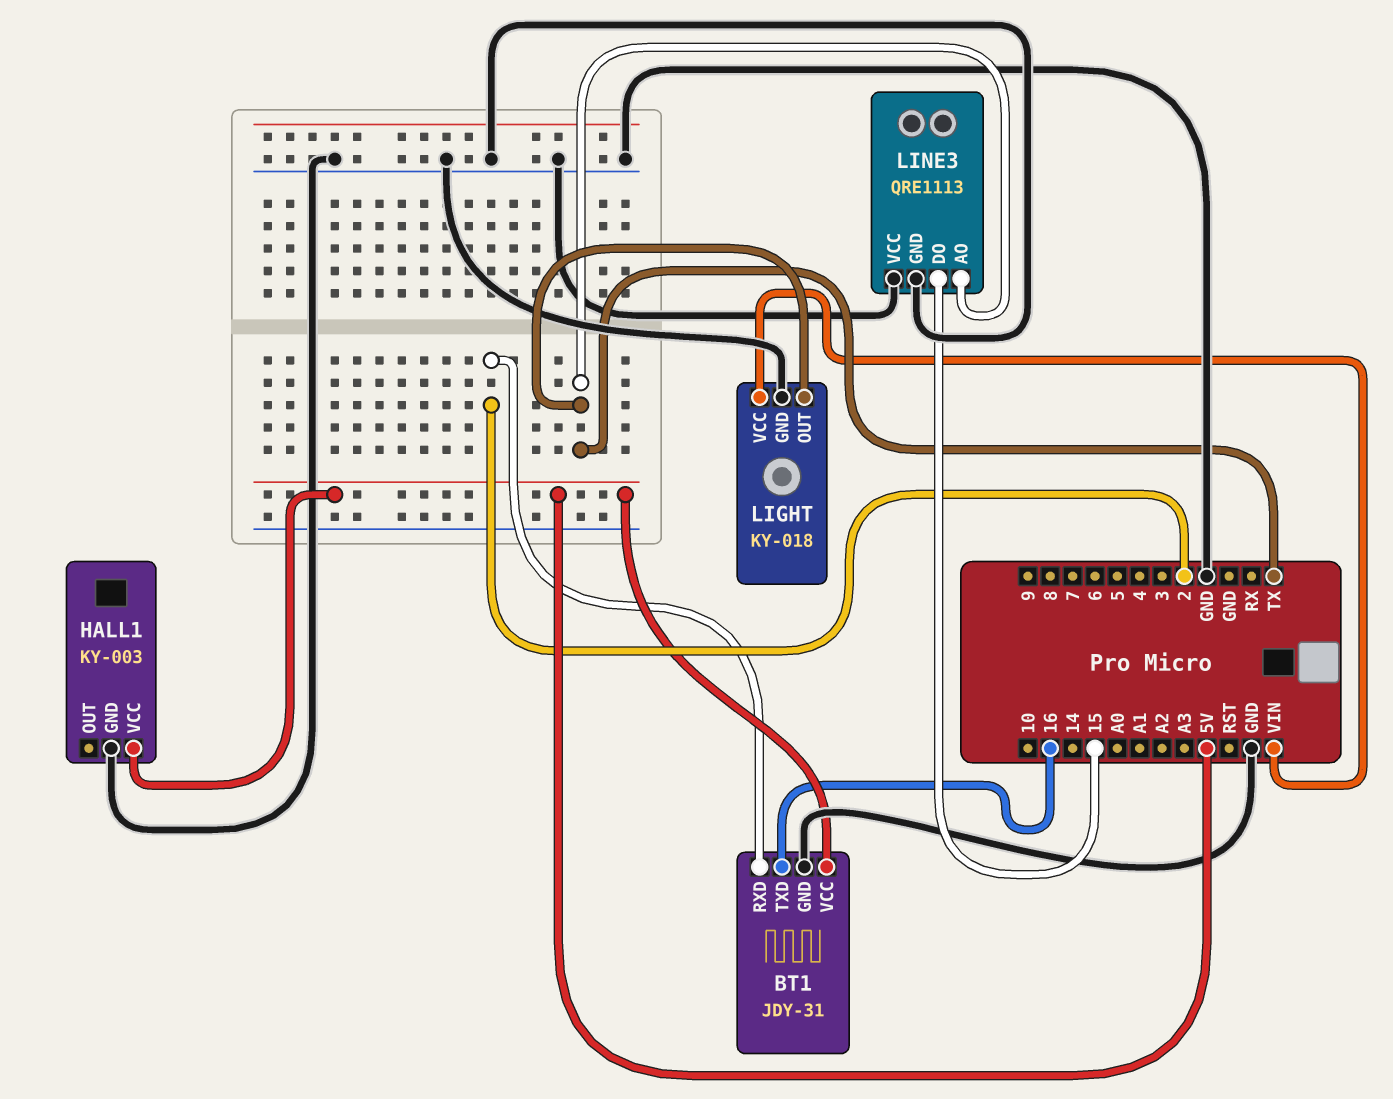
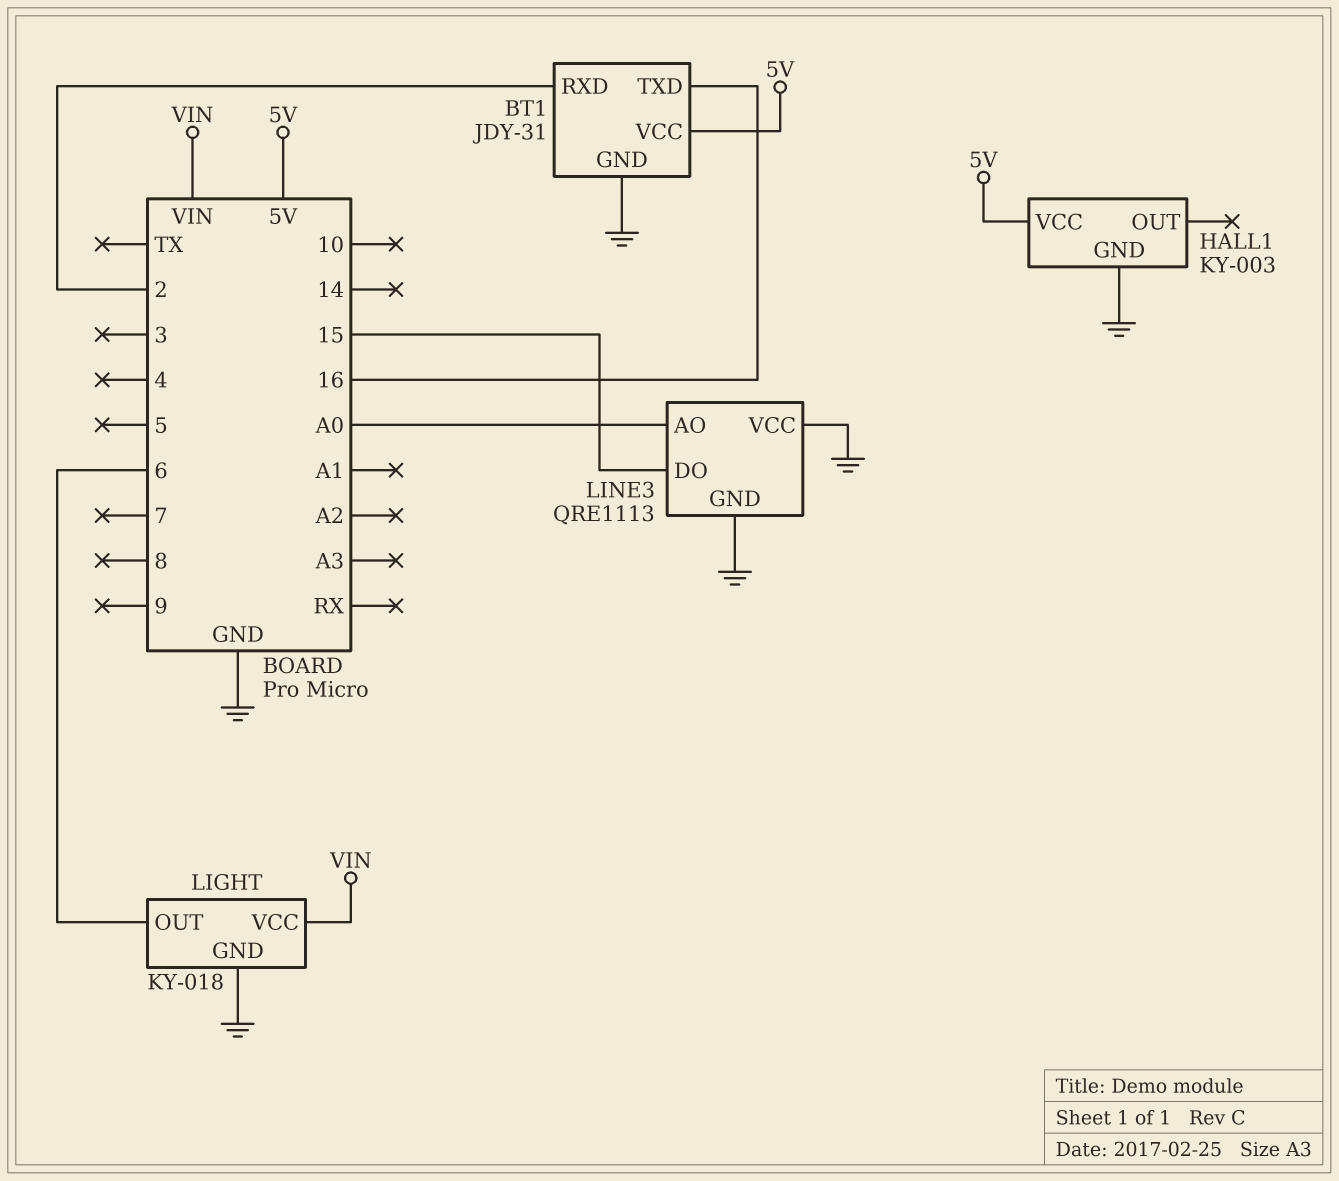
LIGHT pin OUT: TX -> 6
LINE3 pin AO: TX -> A0

